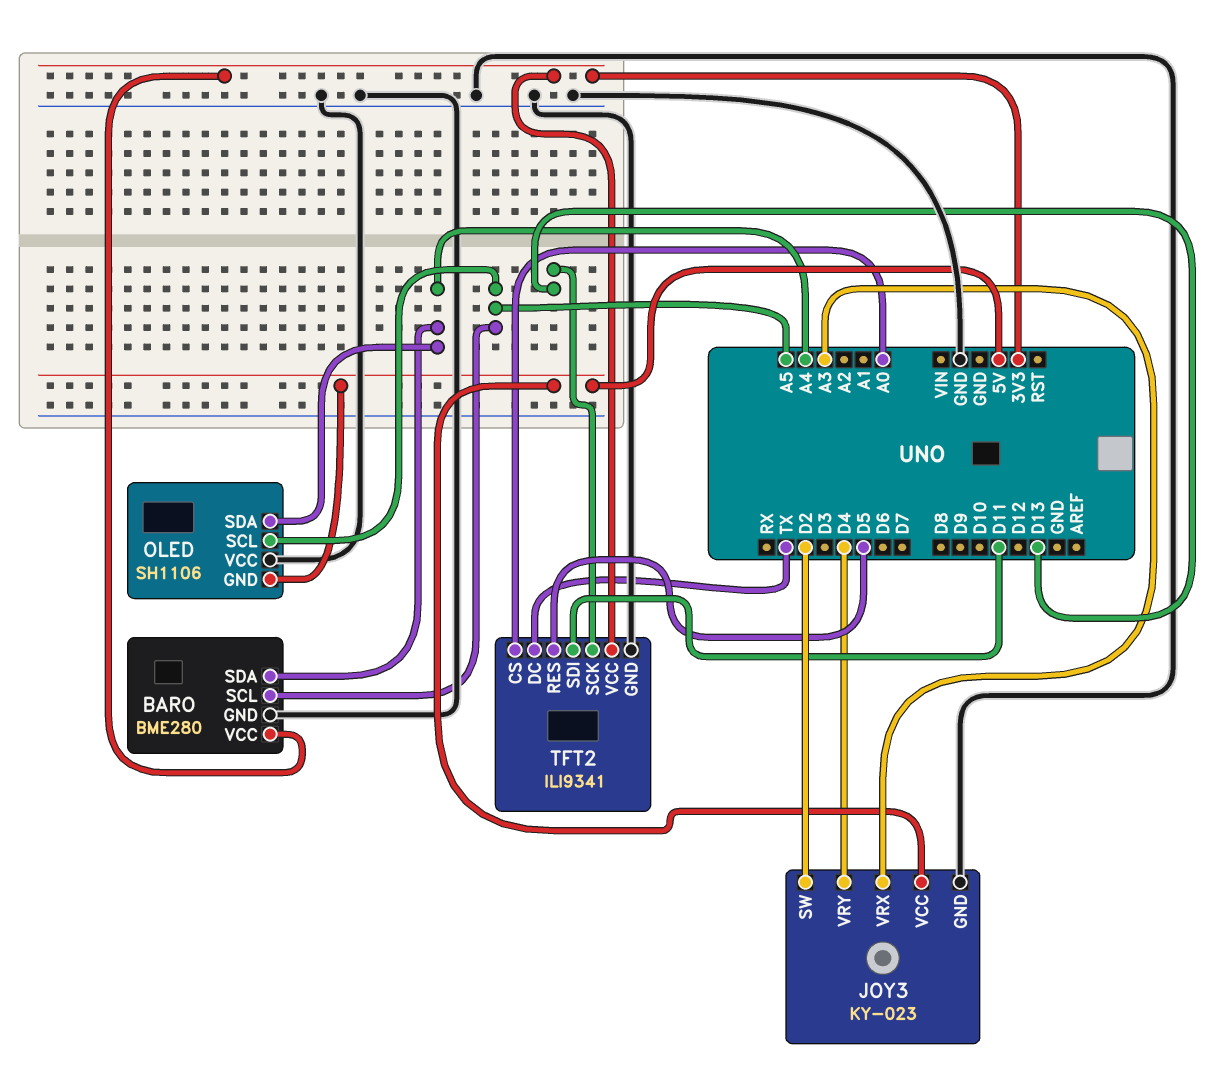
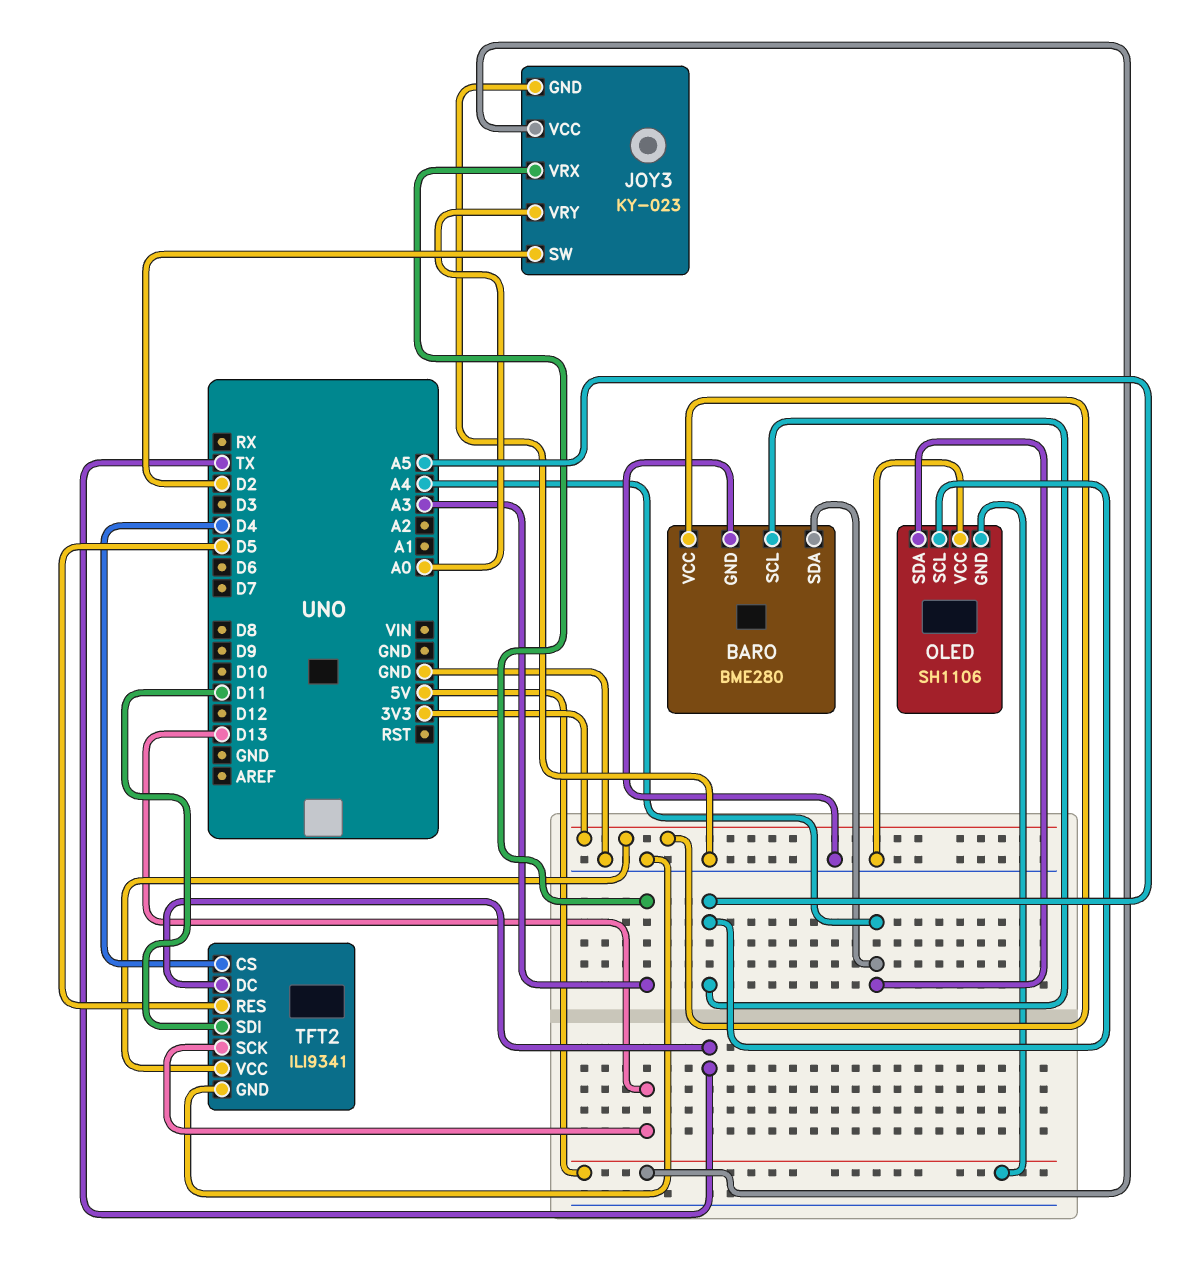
JOY3 pin VRY: D4 -> A0
TFT2 pin CS: A0 -> D4

